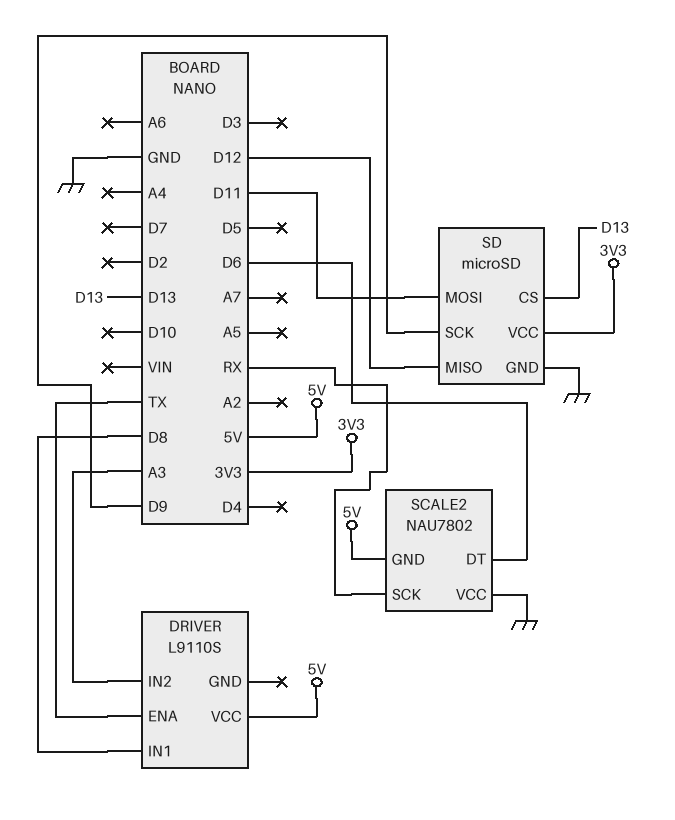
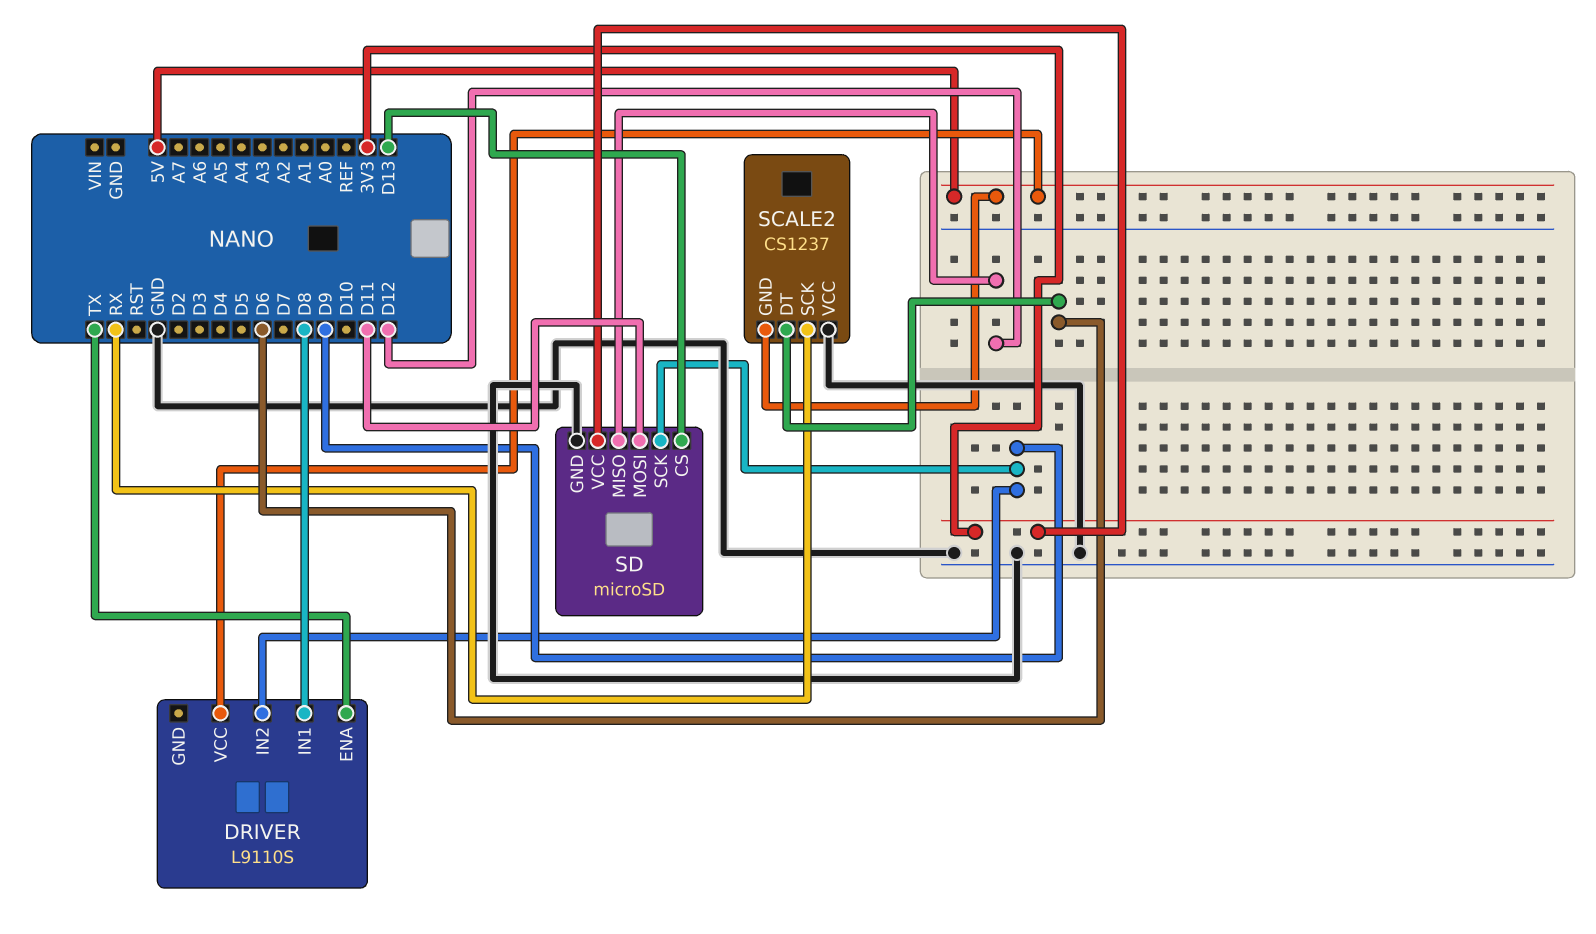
DRIVER pin IN2: A3 -> D9
SCALE2: NAU7802 -> CS1237

